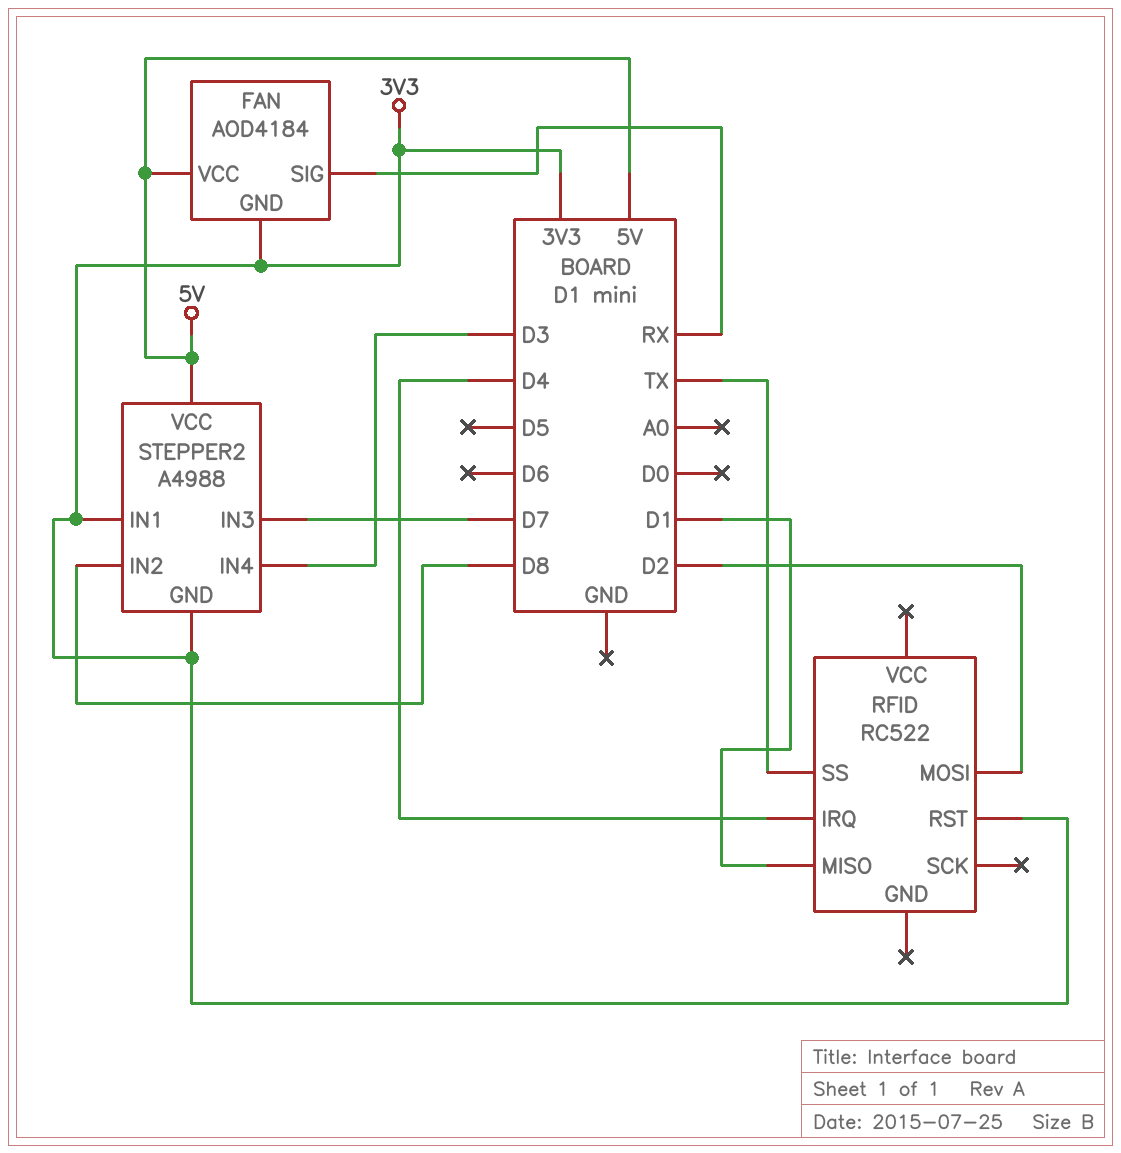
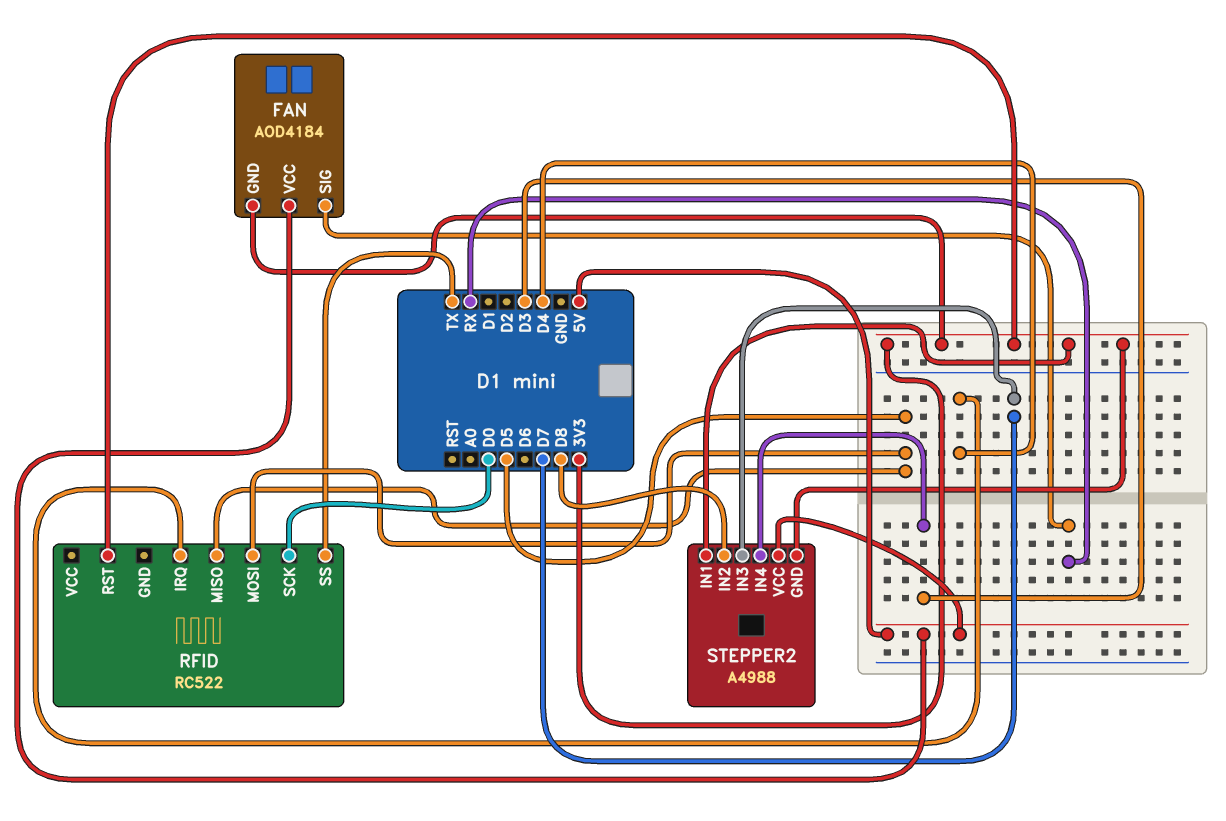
RFID pin MISO: D1 -> D5
RFID pin MOSI: D2 -> D5
RFID pin SCK: none -> D0

